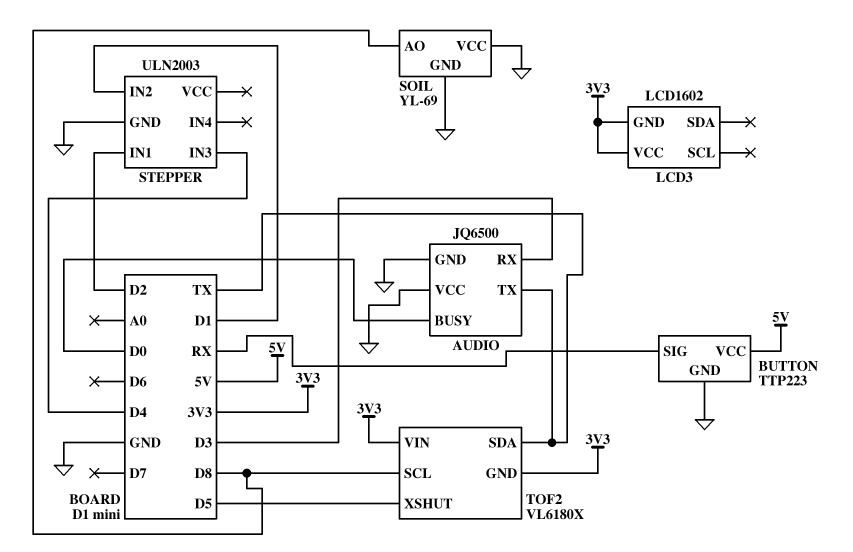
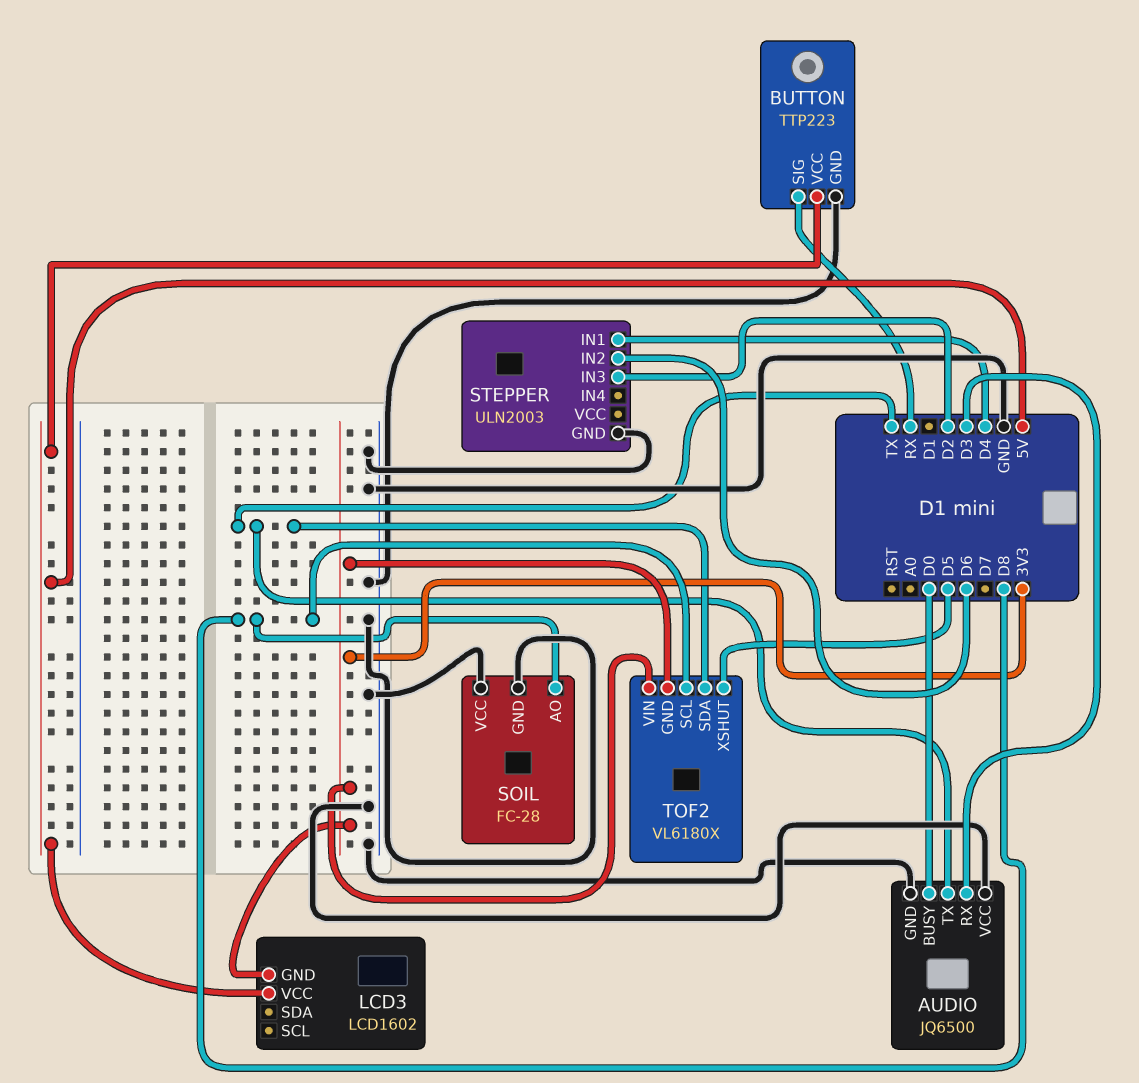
LCD3 pin VCC: 3V3 -> 5V
SOIL: YL-69 -> FC-28
STEPPER pin IN1: D2 -> D4
STEPPER pin IN2: D1 -> D6
STEPPER pin IN3: D4 -> D2

